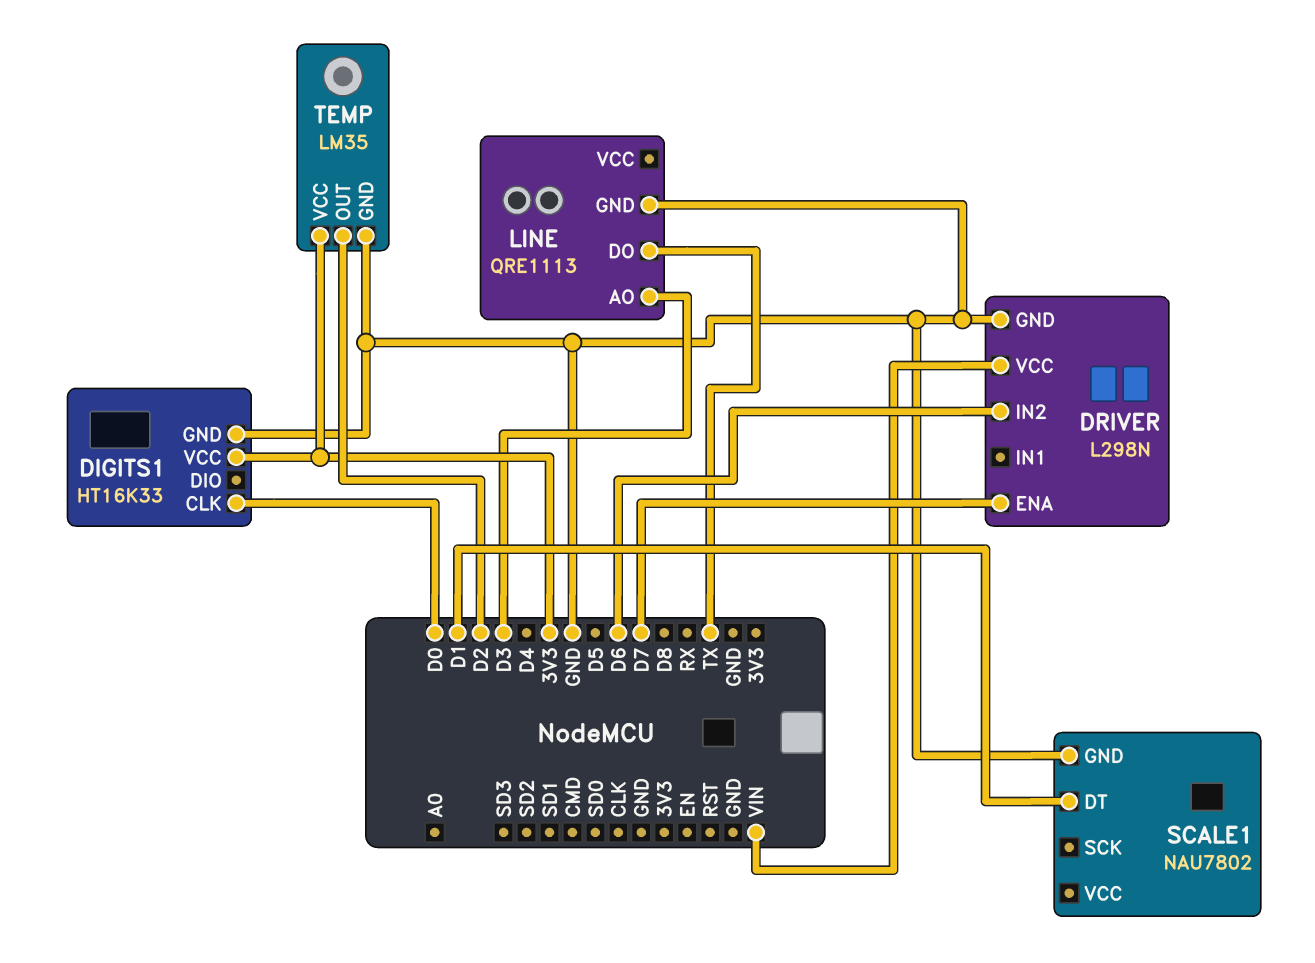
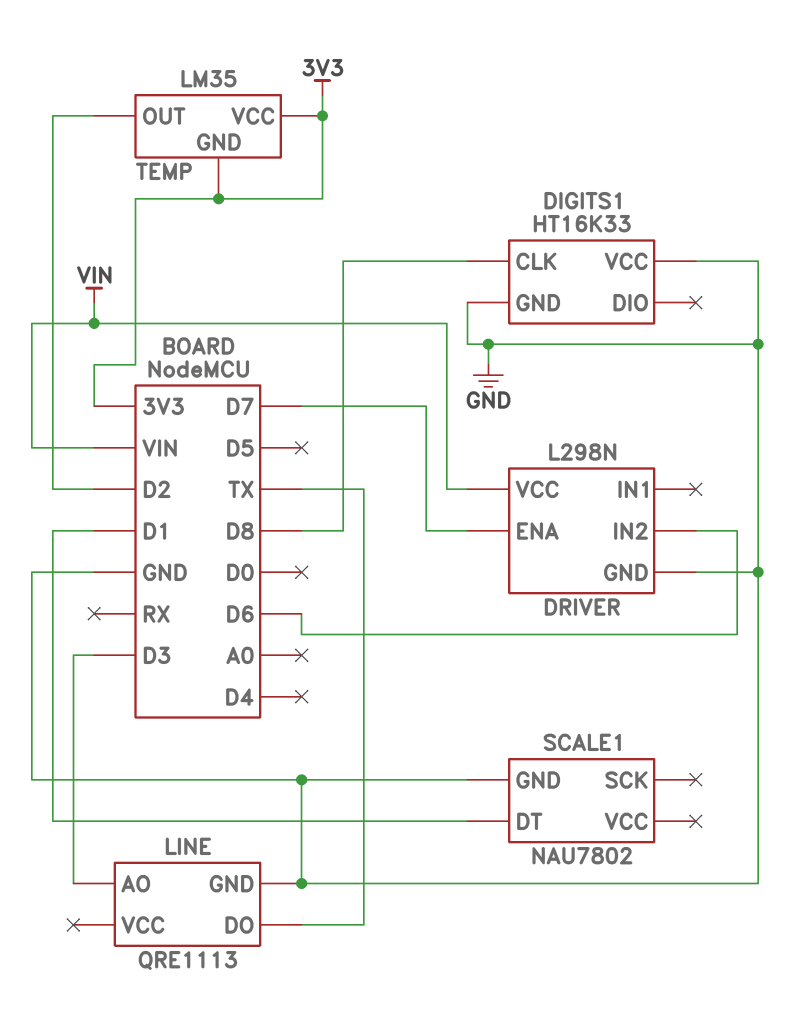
DIGITS1 pin CLK: D0 -> D8
DIGITS1 pin VCC: 3V3 -> GND
TEMP pin GND: GND -> 3V3

